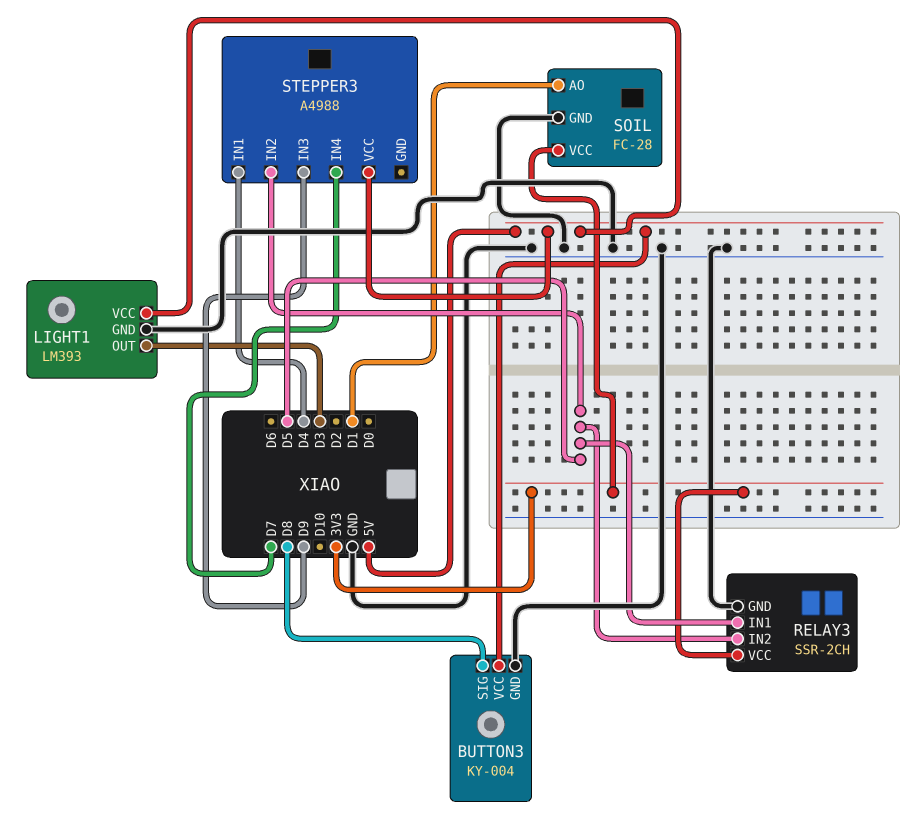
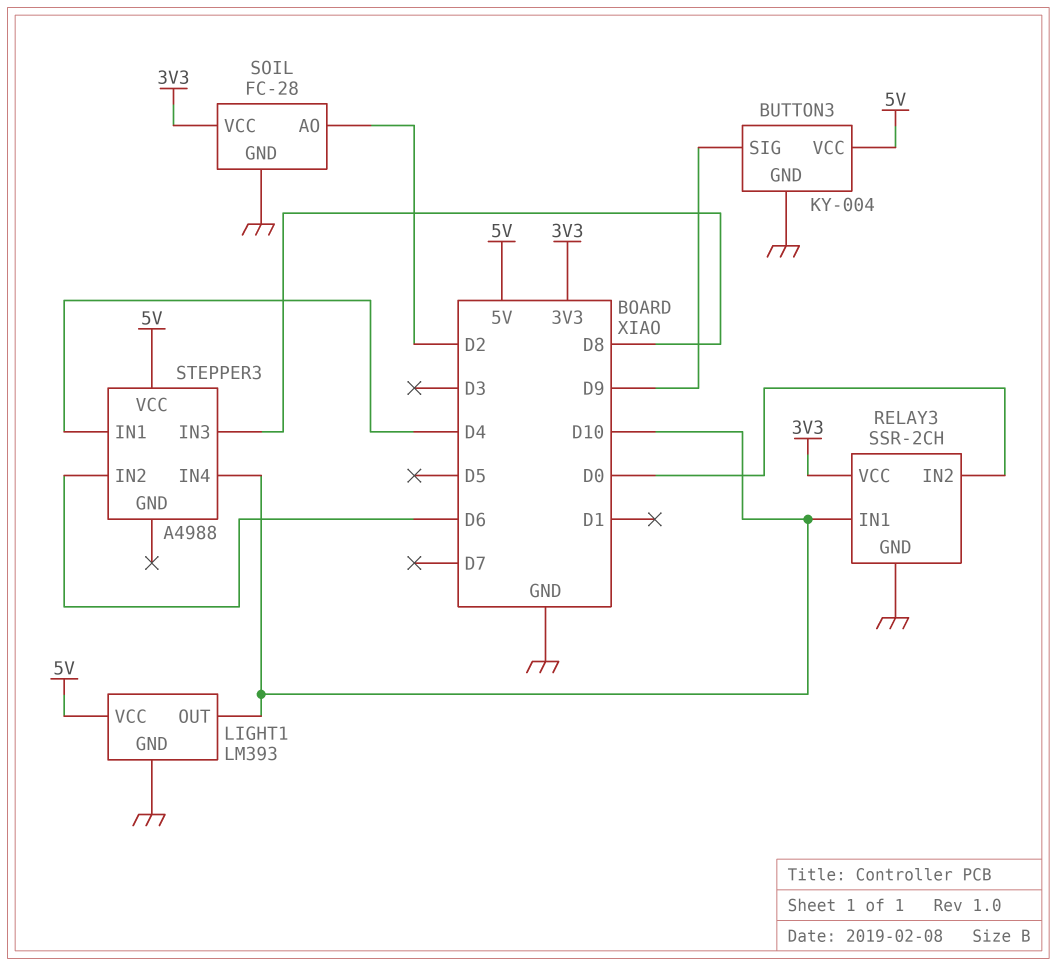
BUTTON3 pin SIG: D8 -> D9
LIGHT1 pin OUT: D3 -> D10
RELAY3 pin IN1: D5 -> D10
RELAY3 pin IN2: D5 -> D0
SOIL pin AO: D1 -> D2
STEPPER3 pin IN2: D5 -> D6
STEPPER3 pin IN3: D9 -> D8
STEPPER3 pin IN4: D7 -> D10

